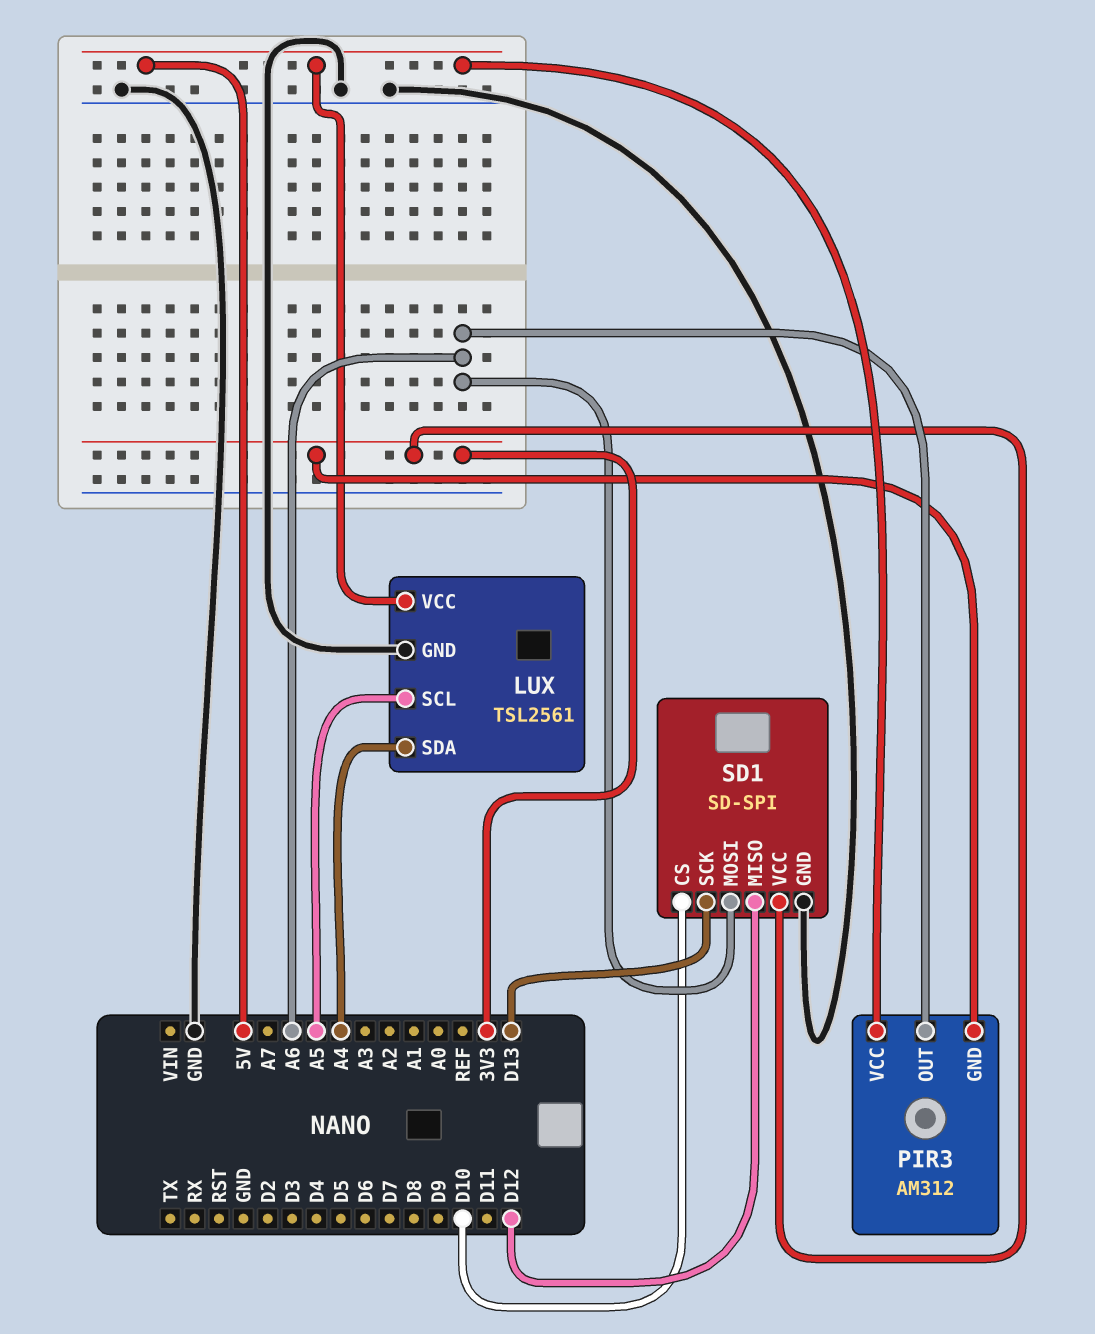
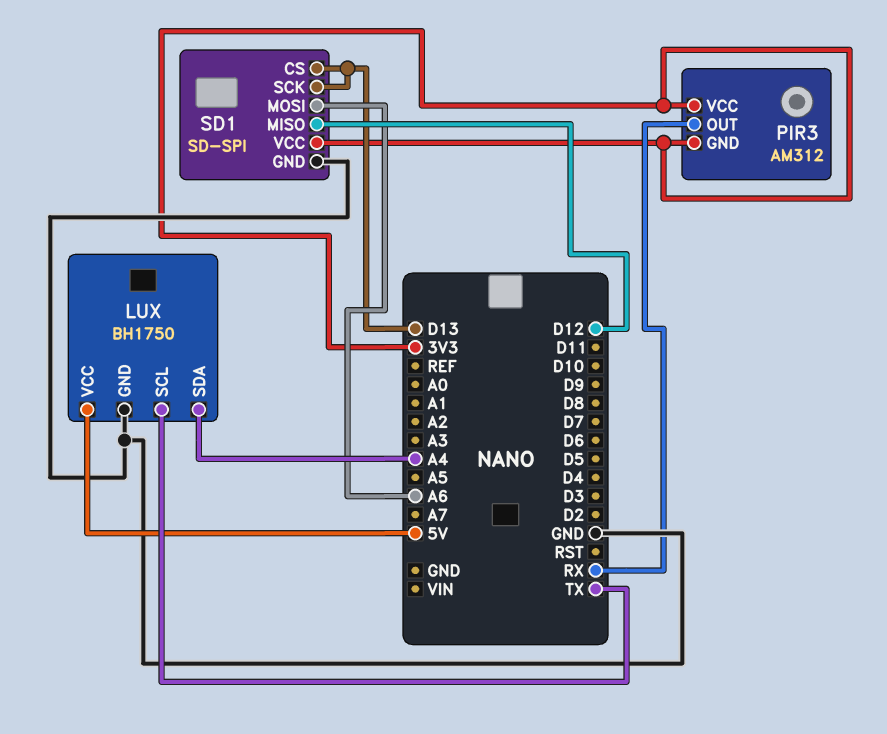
LUX: TSL2561 -> BH1750
LUX pin SCL: A5 -> TX
PIR3 pin OUT: A6 -> RX
PIR3 pin VCC: 5V -> 3V3
SD1 pin CS: D10 -> D13

